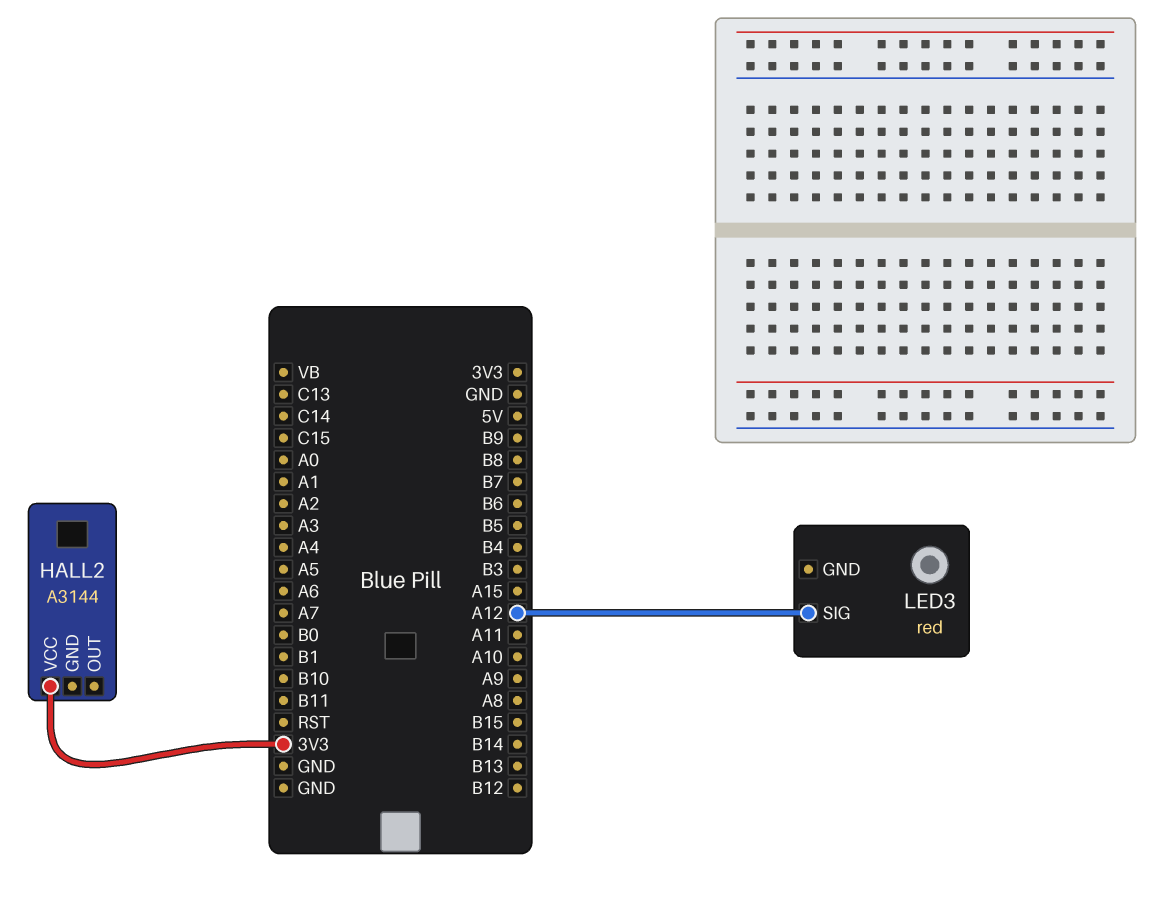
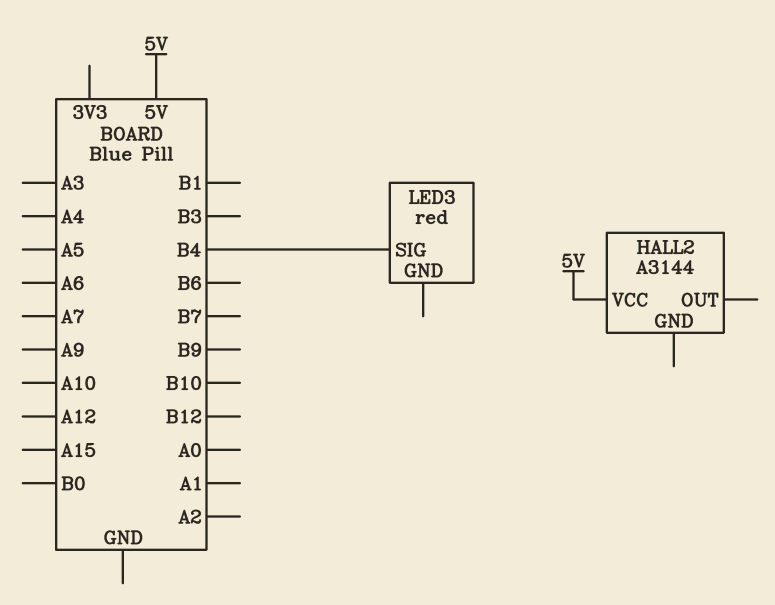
HALL2 pin VCC: 3V3 -> 5V
LED3 pin SIG: A12 -> B4

